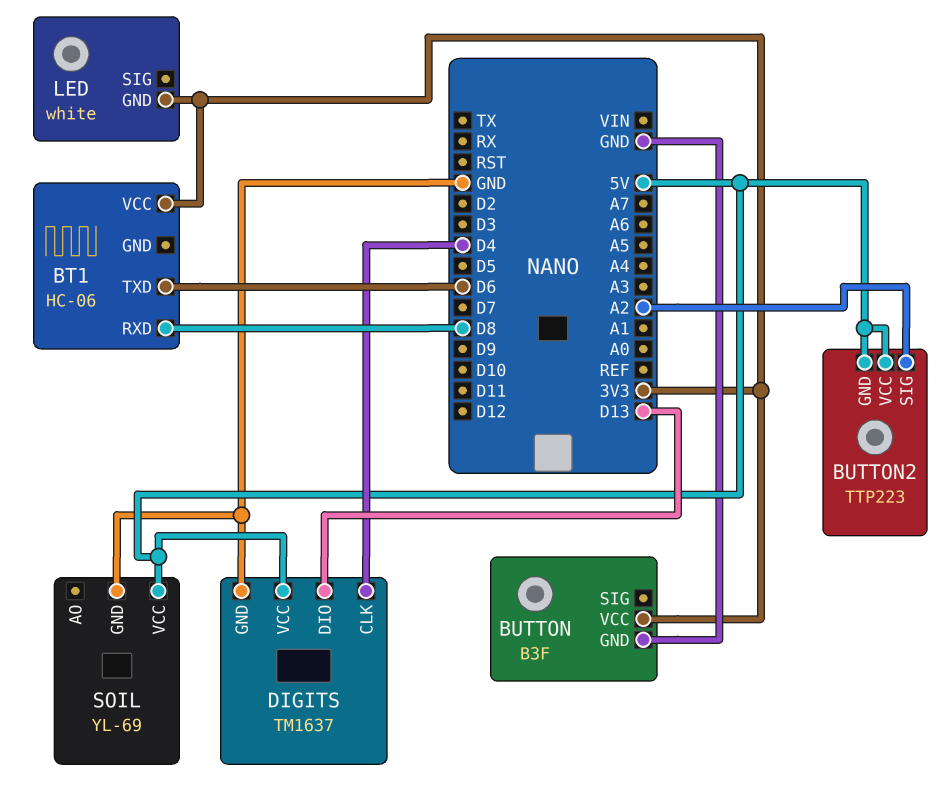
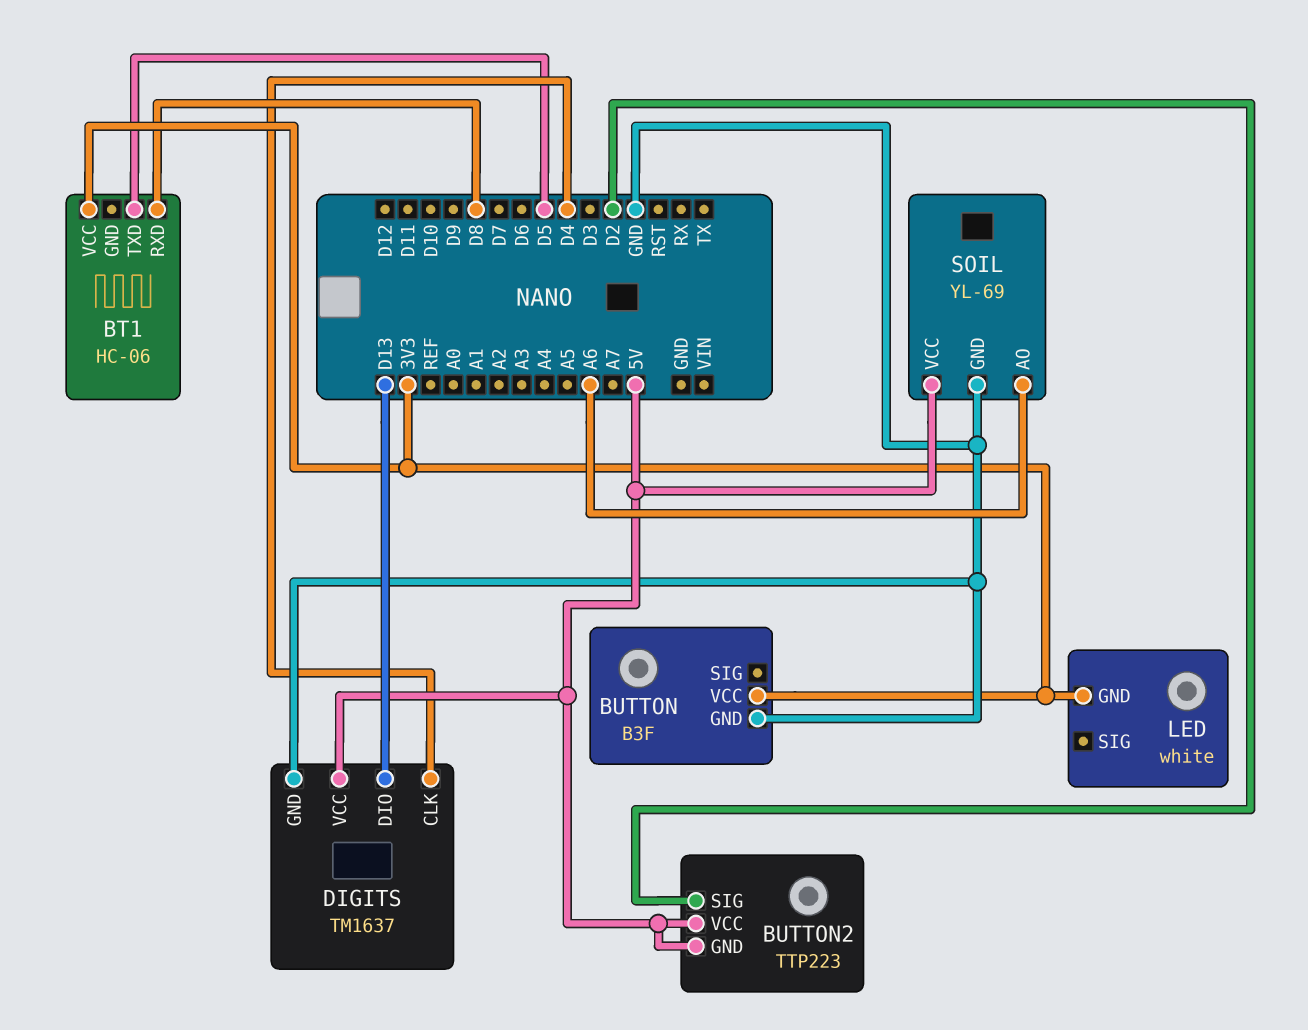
BT1 pin TXD: D6 -> D5
BUTTON2 pin SIG: A2 -> D2
SOIL pin AO: none -> A6

